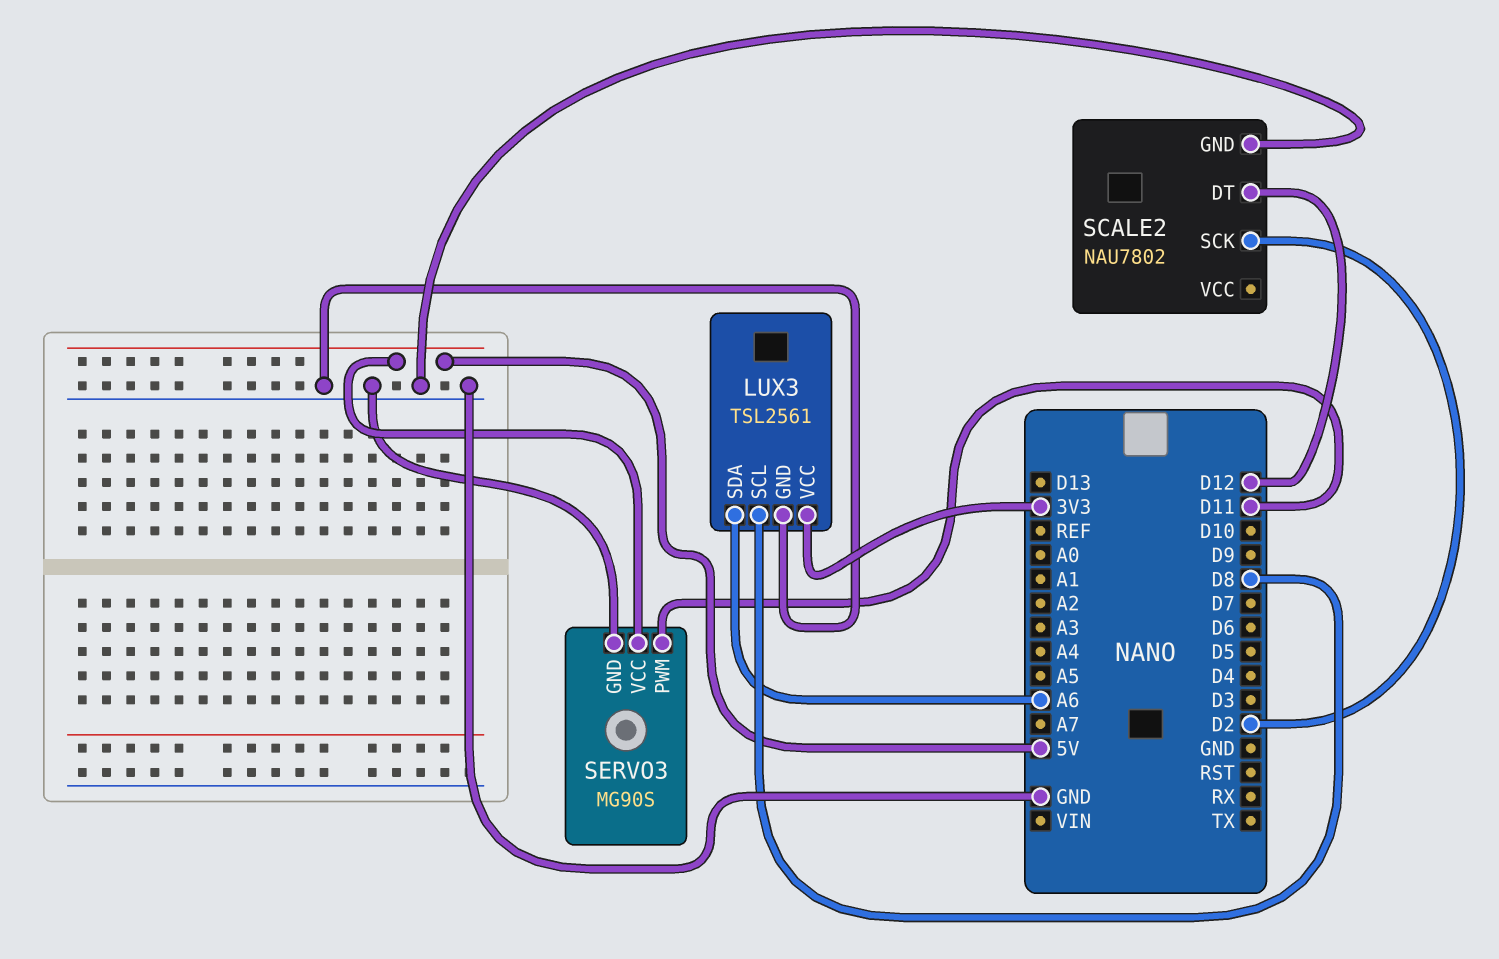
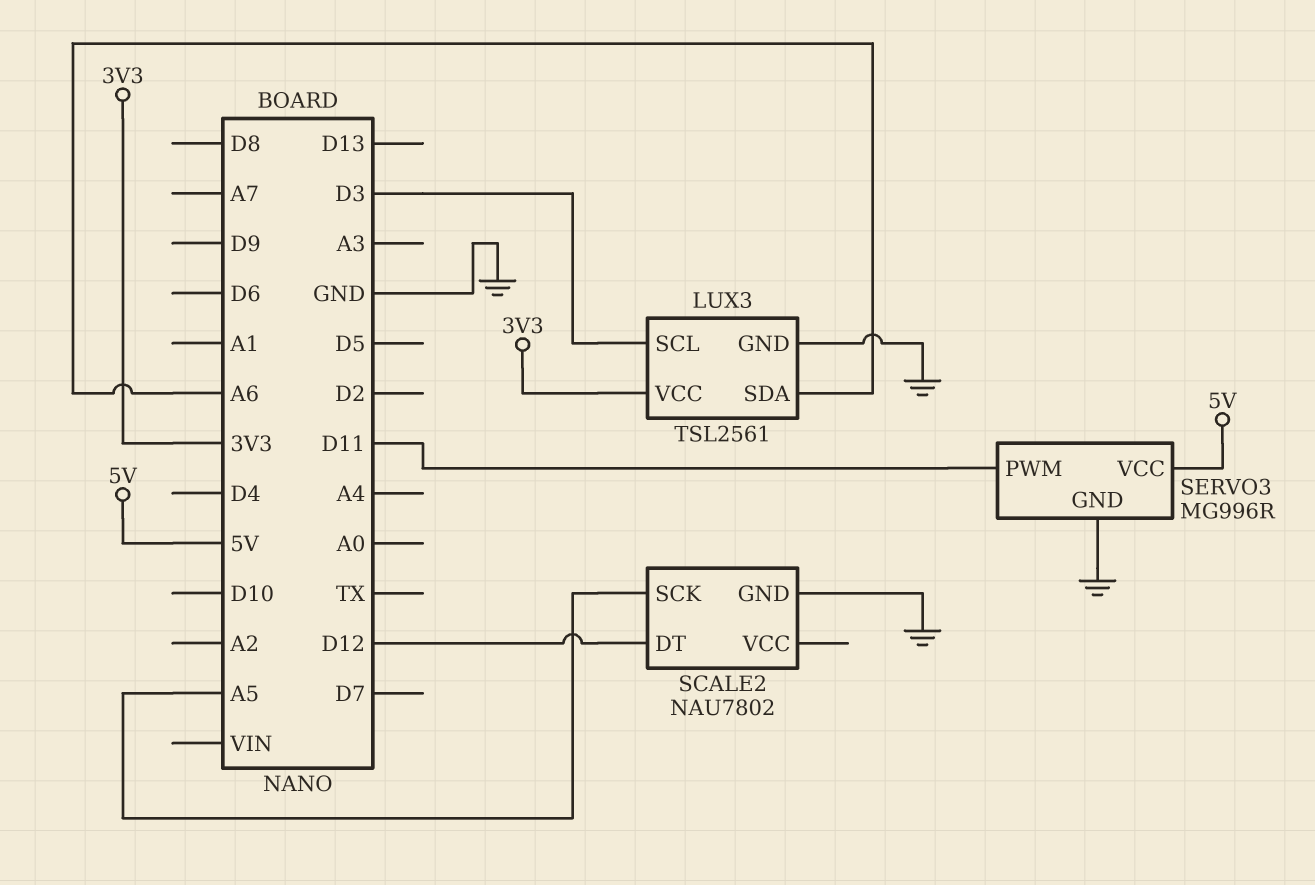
LUX3 pin SCL: D8 -> D3
SCALE2 pin SCK: D2 -> A5
SERVO3: MG90S -> MG996R

